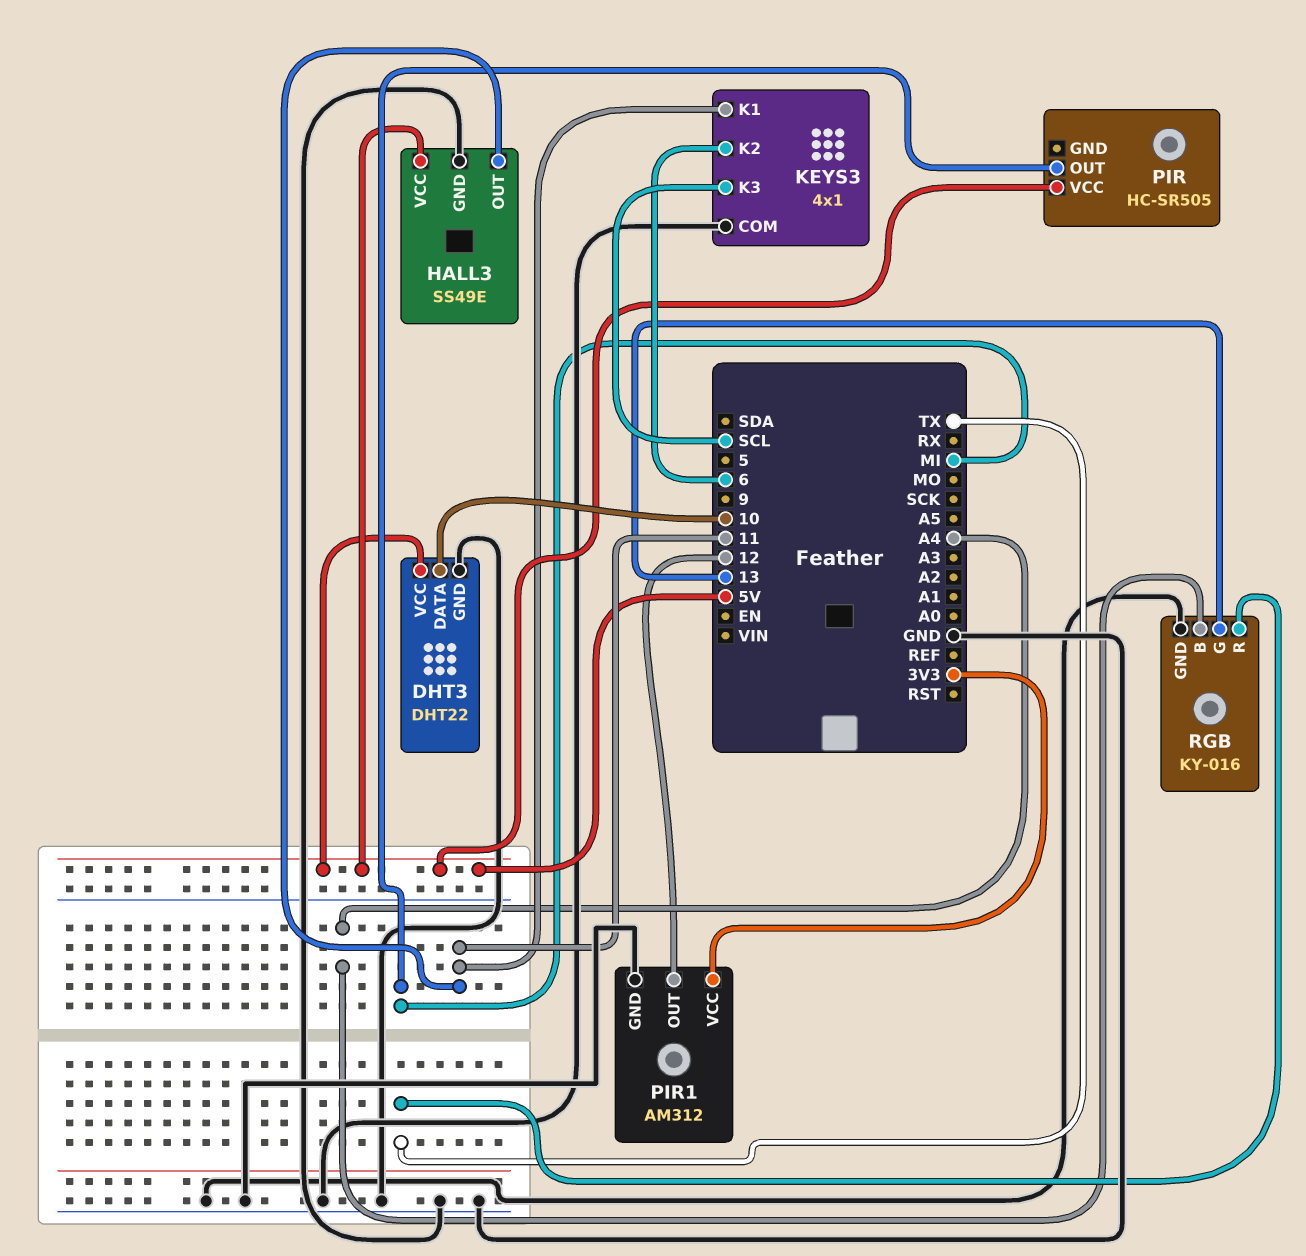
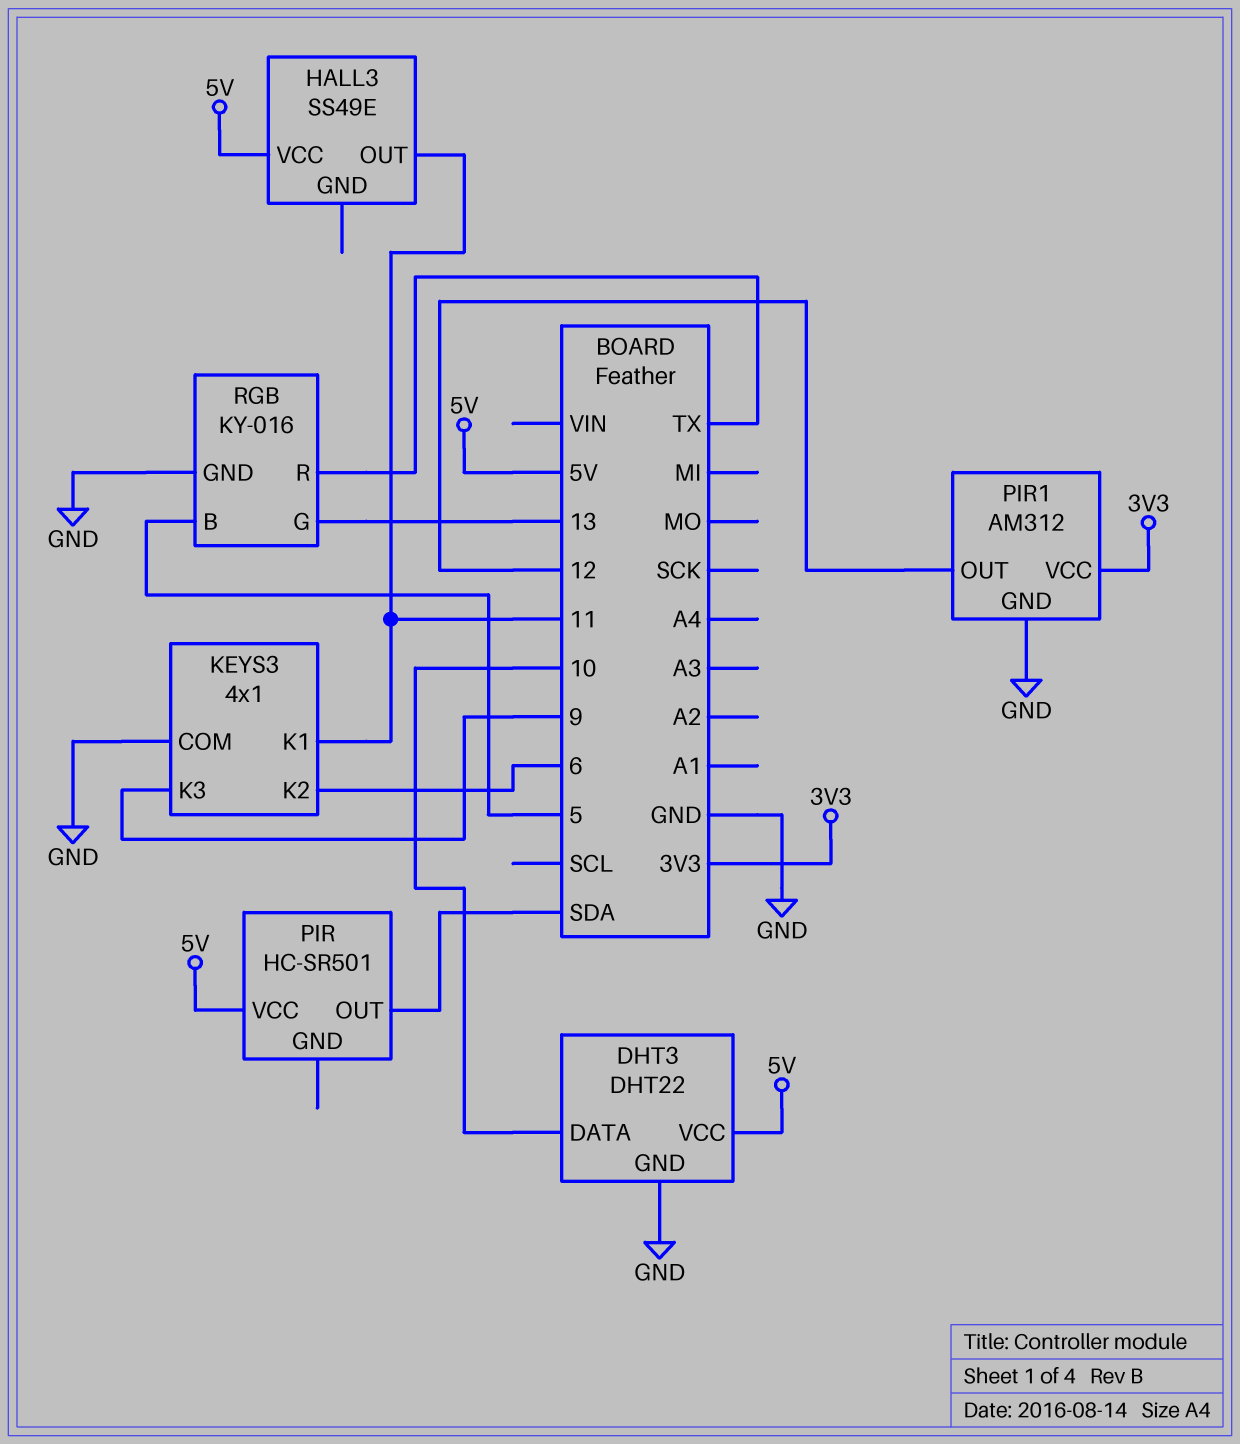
HALL3 pin GND: GND -> none
KEYS3 pin K3: SCL -> 9
PIR: HC-SR505 -> HC-SR501
PIR pin OUT: MI -> SDA
RGB pin B: A4 -> 5

